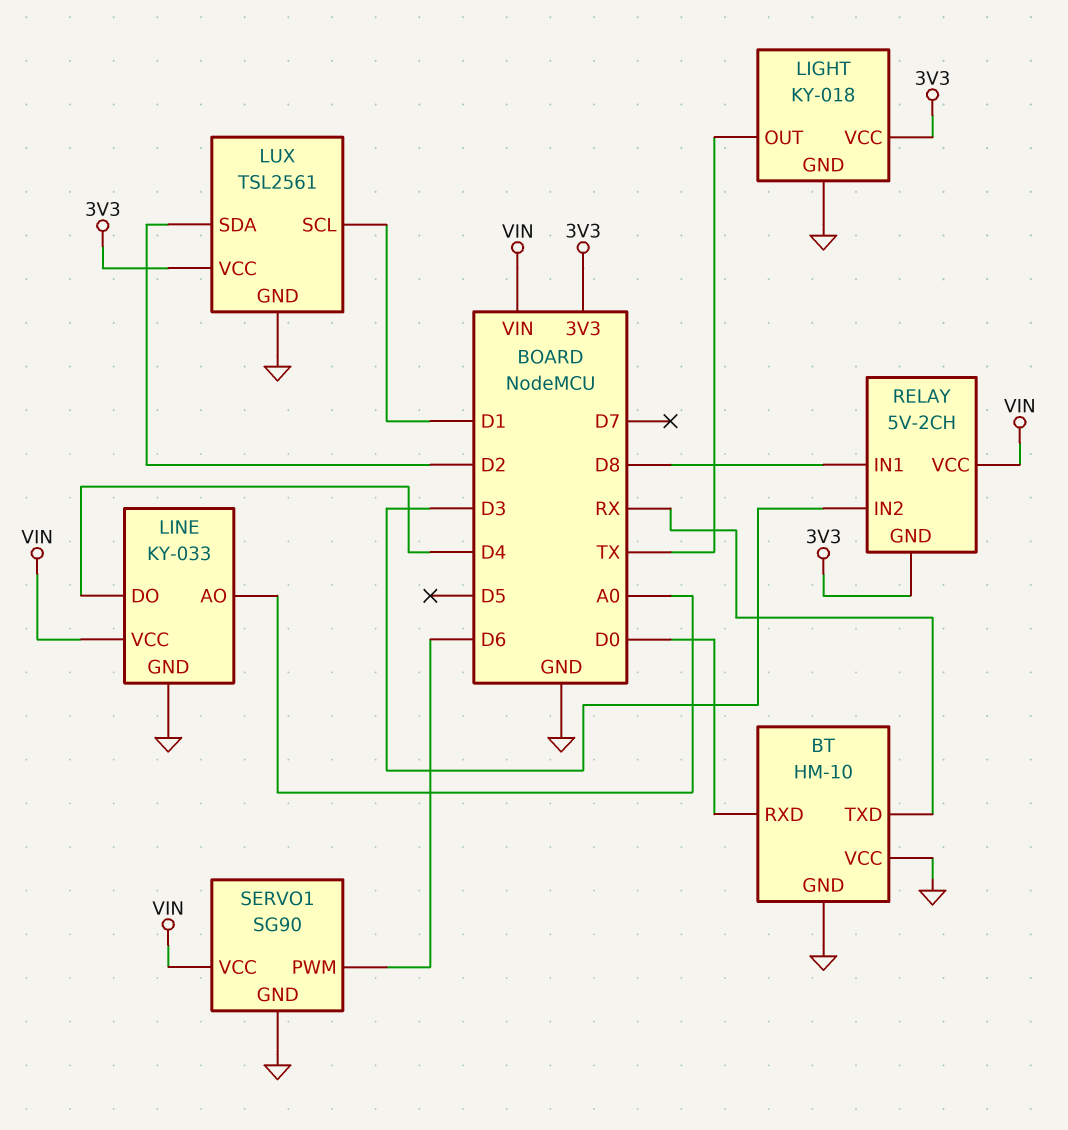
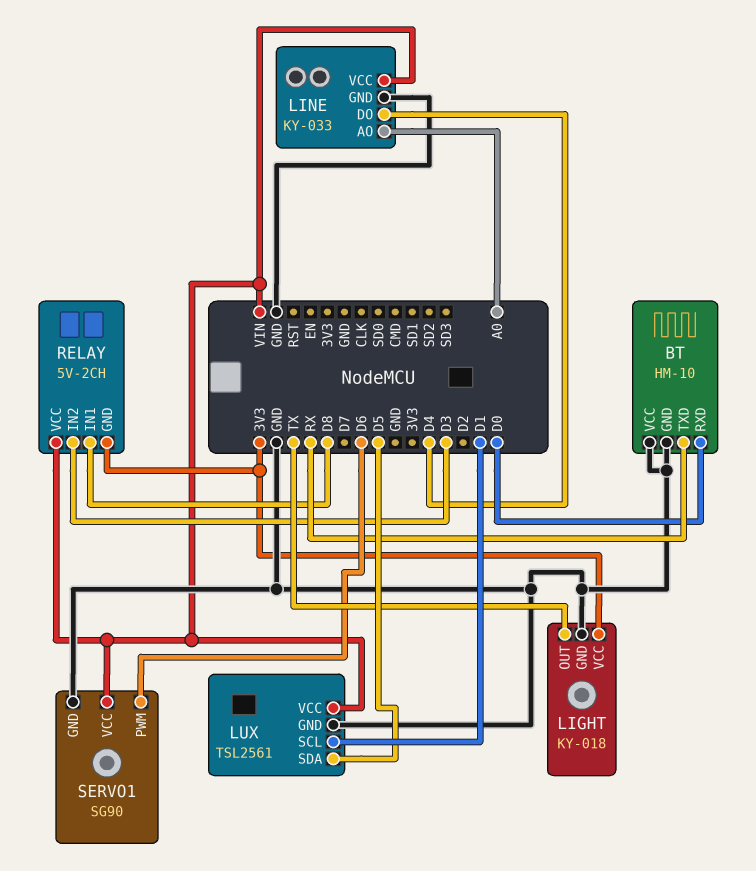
LUX pin SDA: D2 -> D5
LUX pin VCC: 3V3 -> VIN

